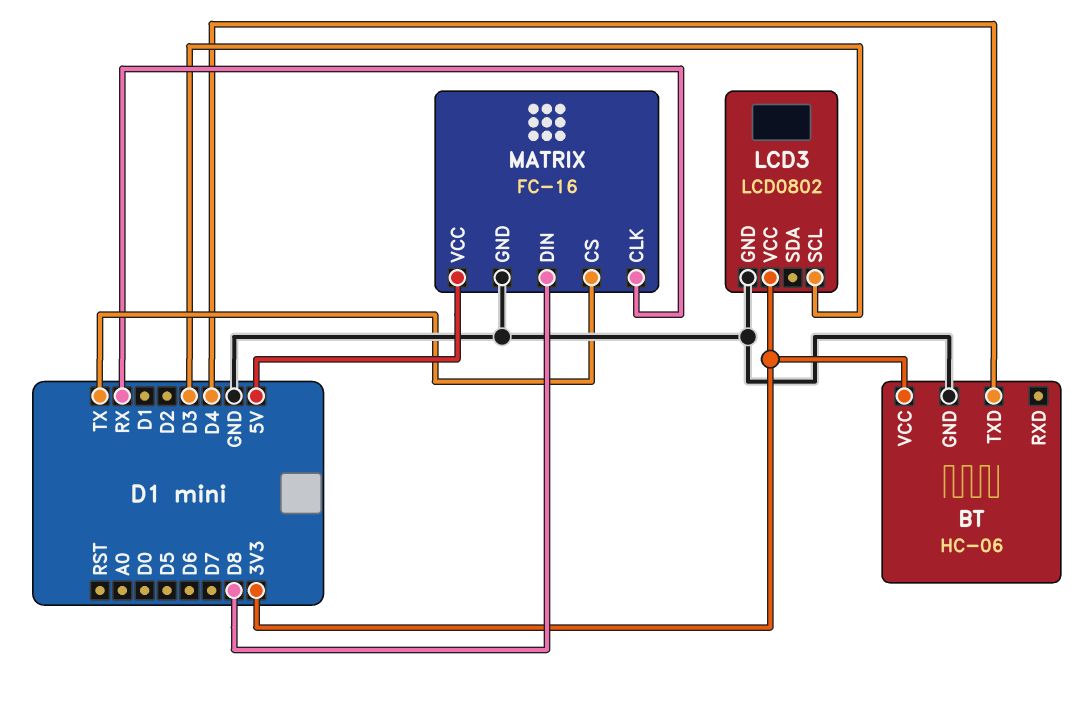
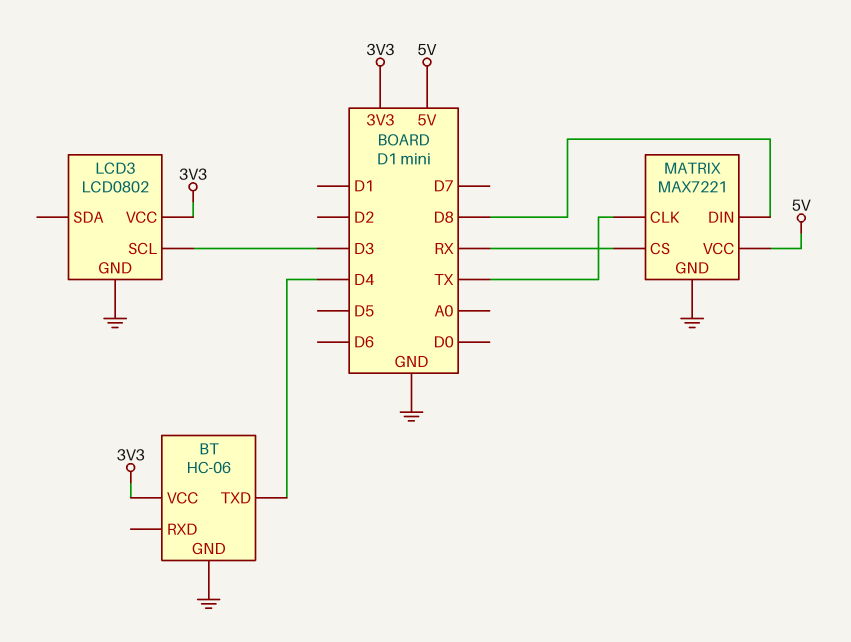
MATRIX: FC-16 -> MAX7221
MATRIX pin CLK: RX -> TX
MATRIX pin CS: TX -> RX

